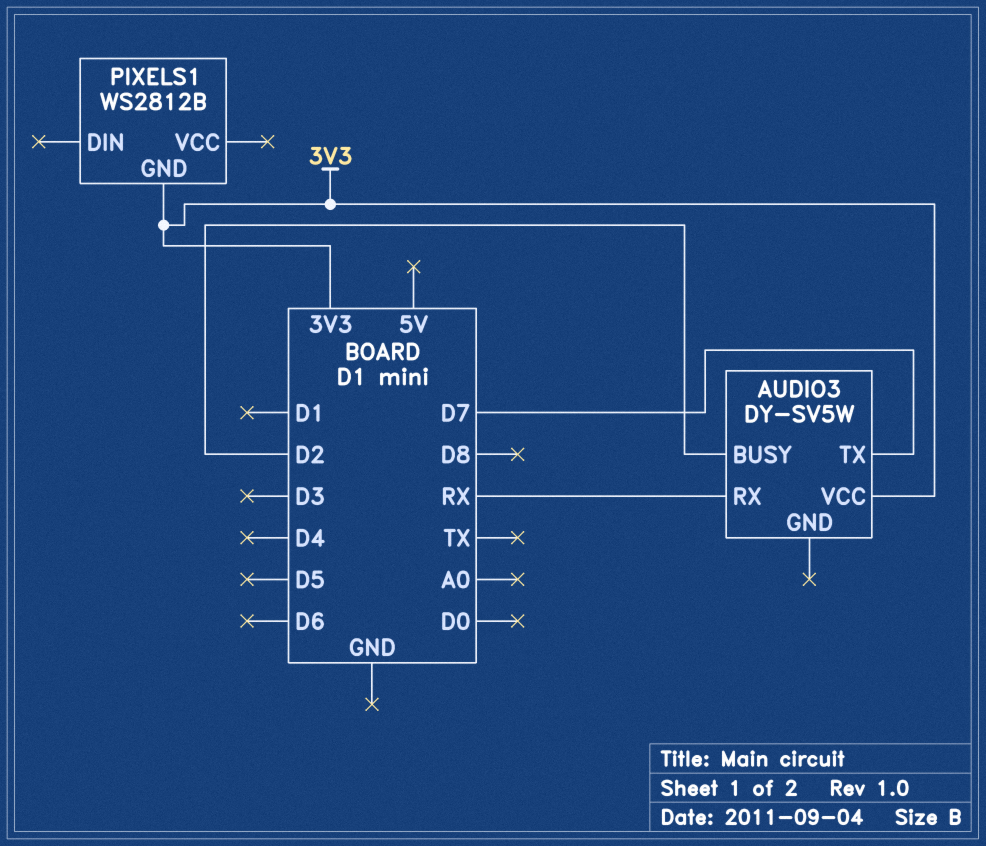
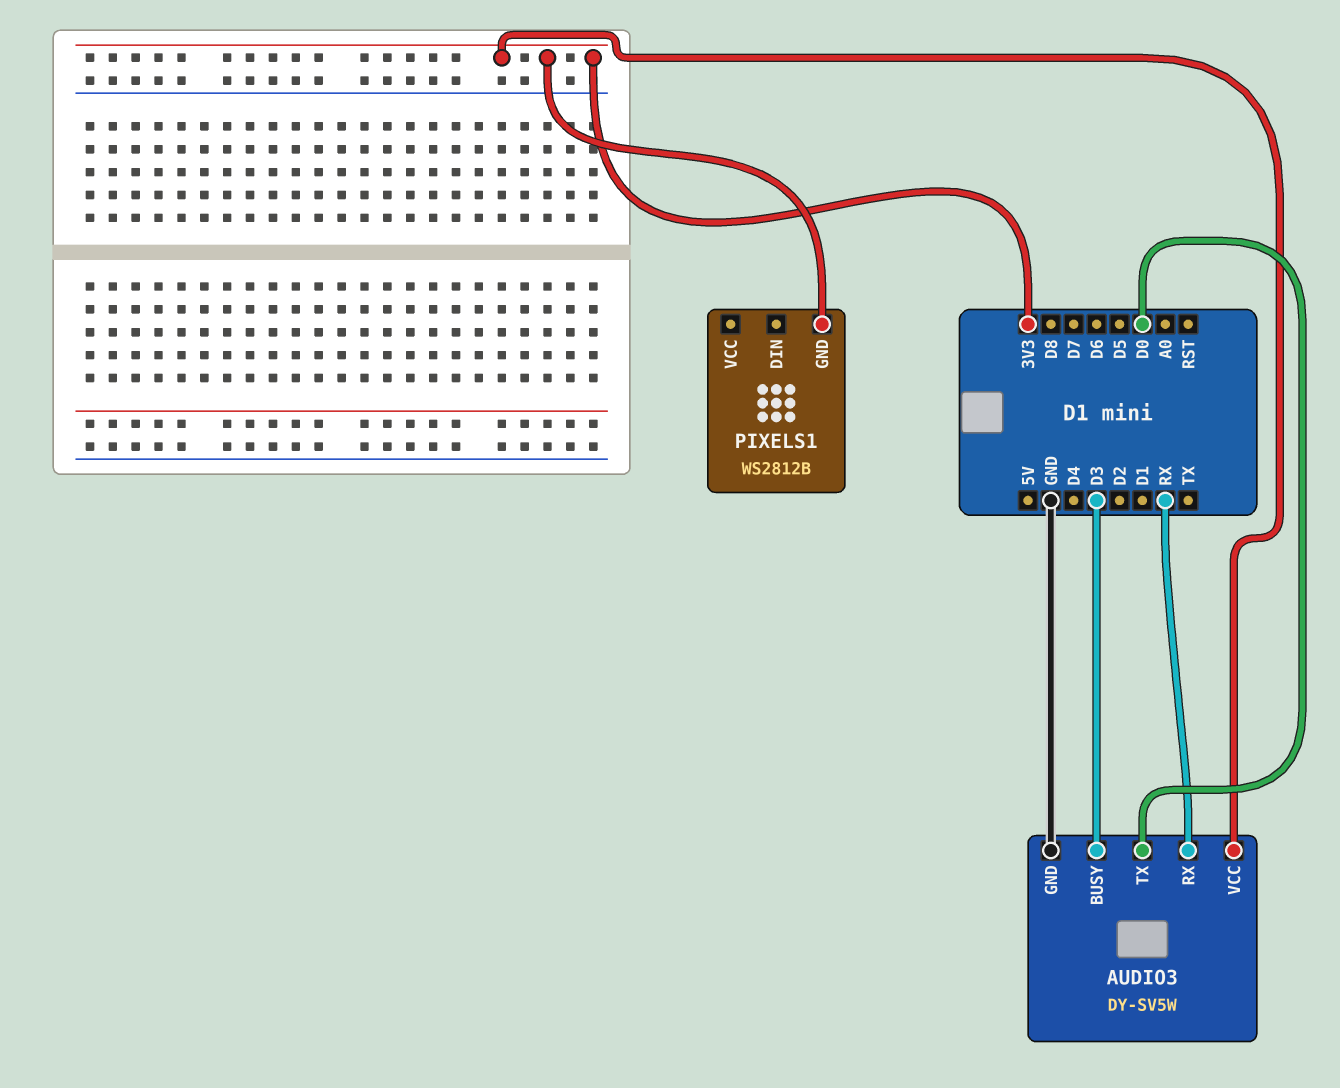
AUDIO3 pin BUSY: D2 -> D3
AUDIO3 pin GND: none -> GND
AUDIO3 pin TX: D7 -> D0

